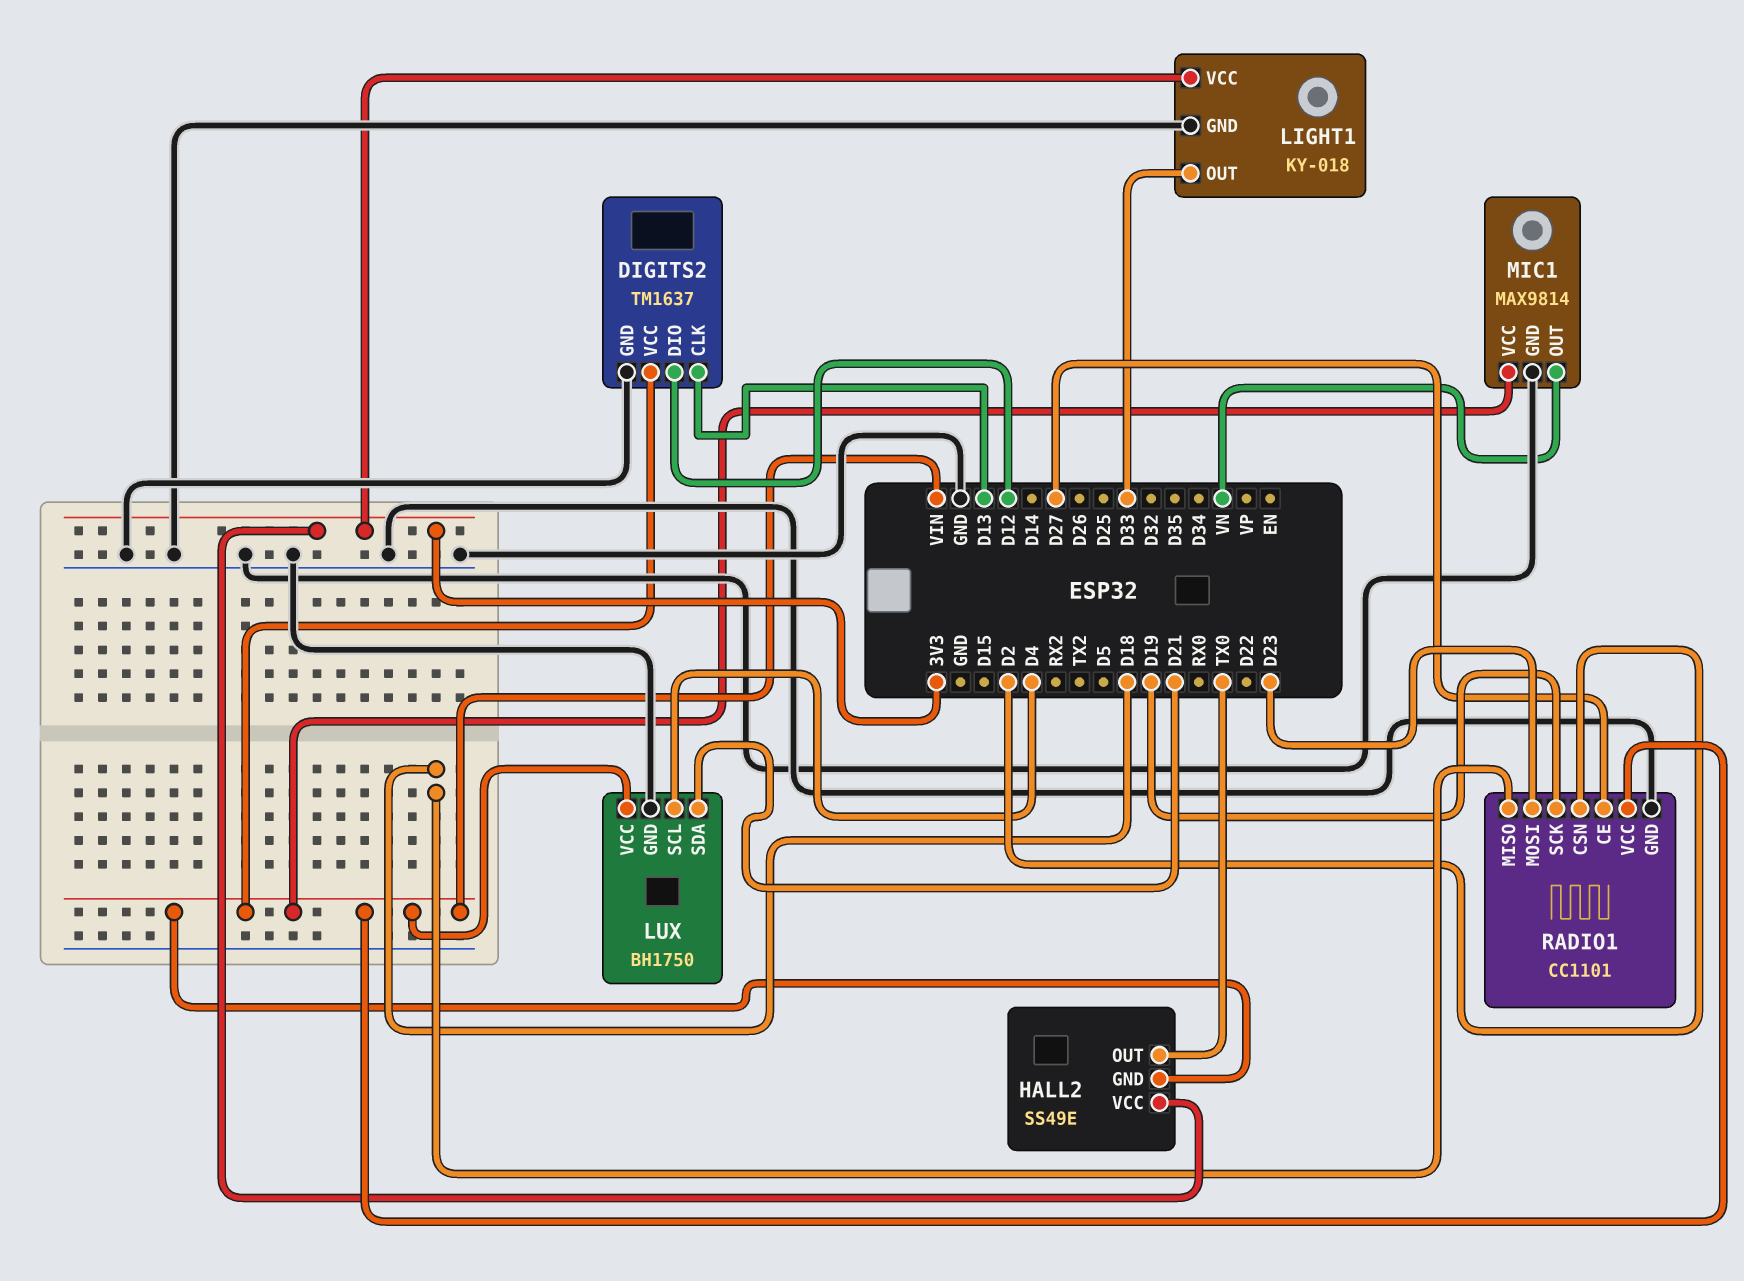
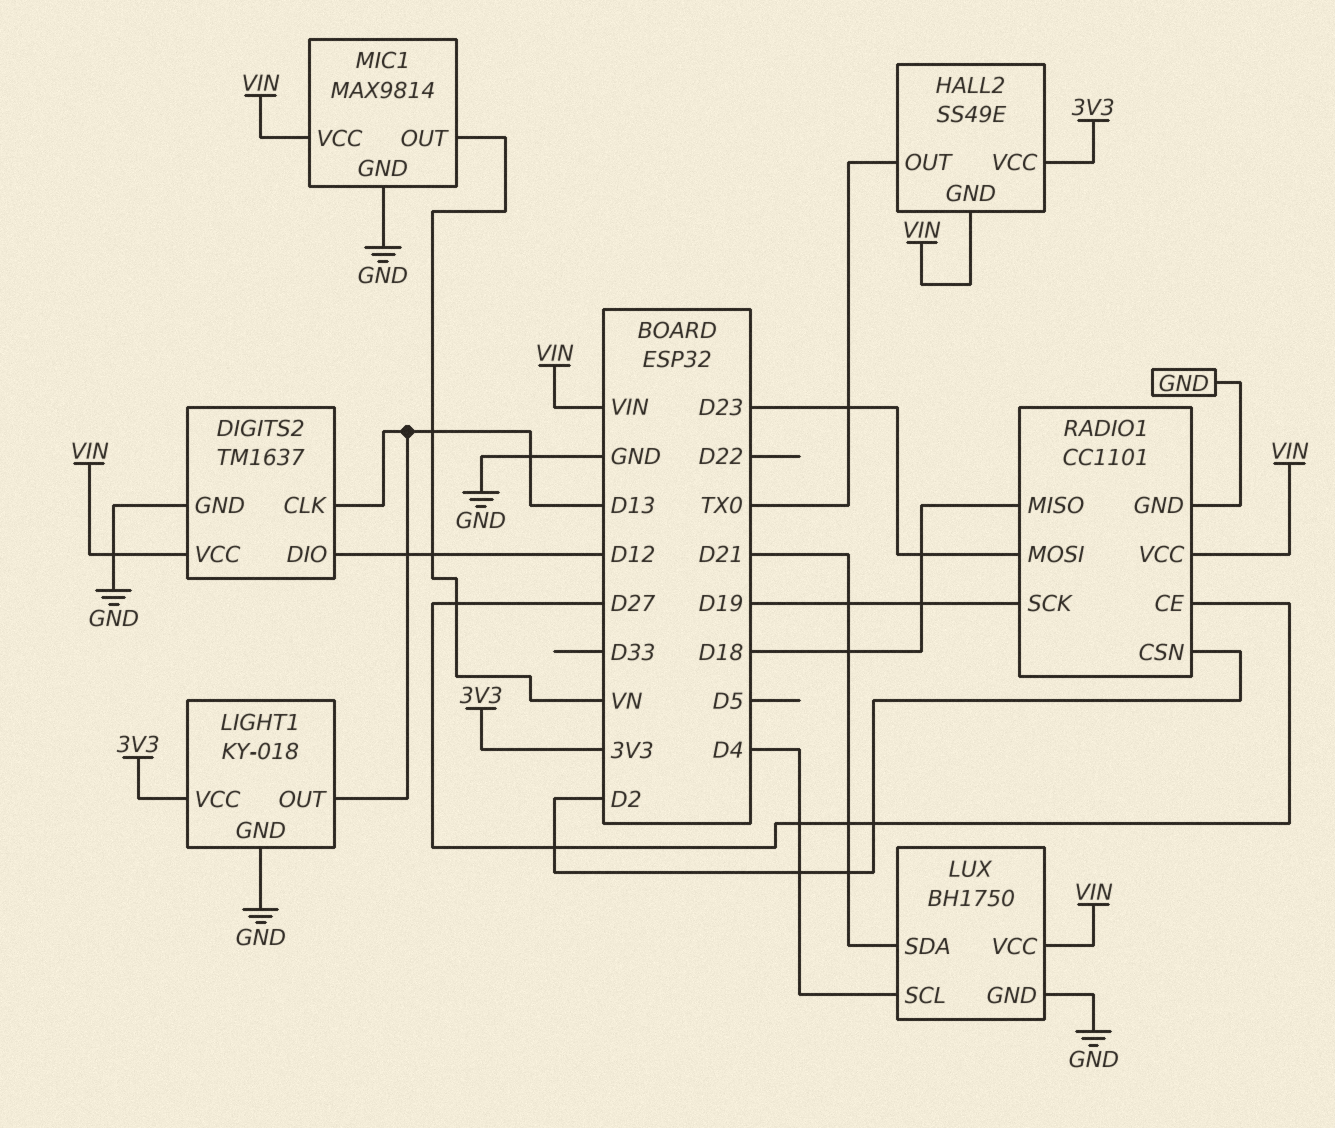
LIGHT1 pin OUT: D33 -> D13

